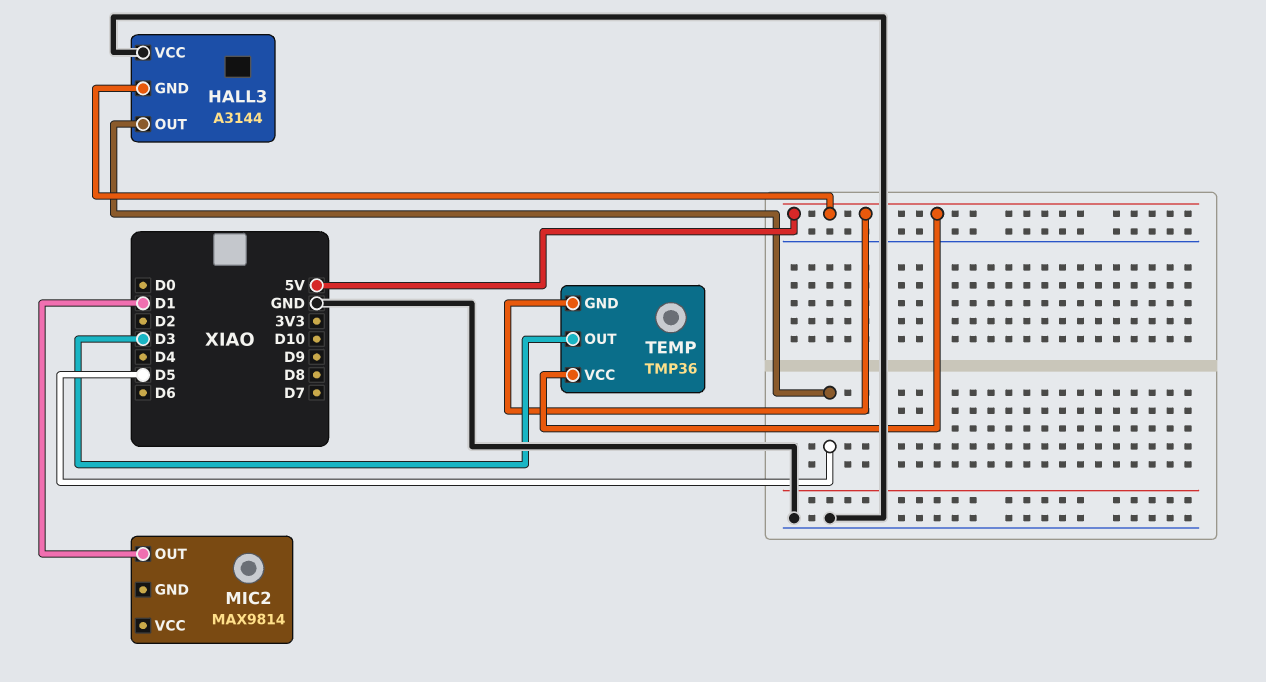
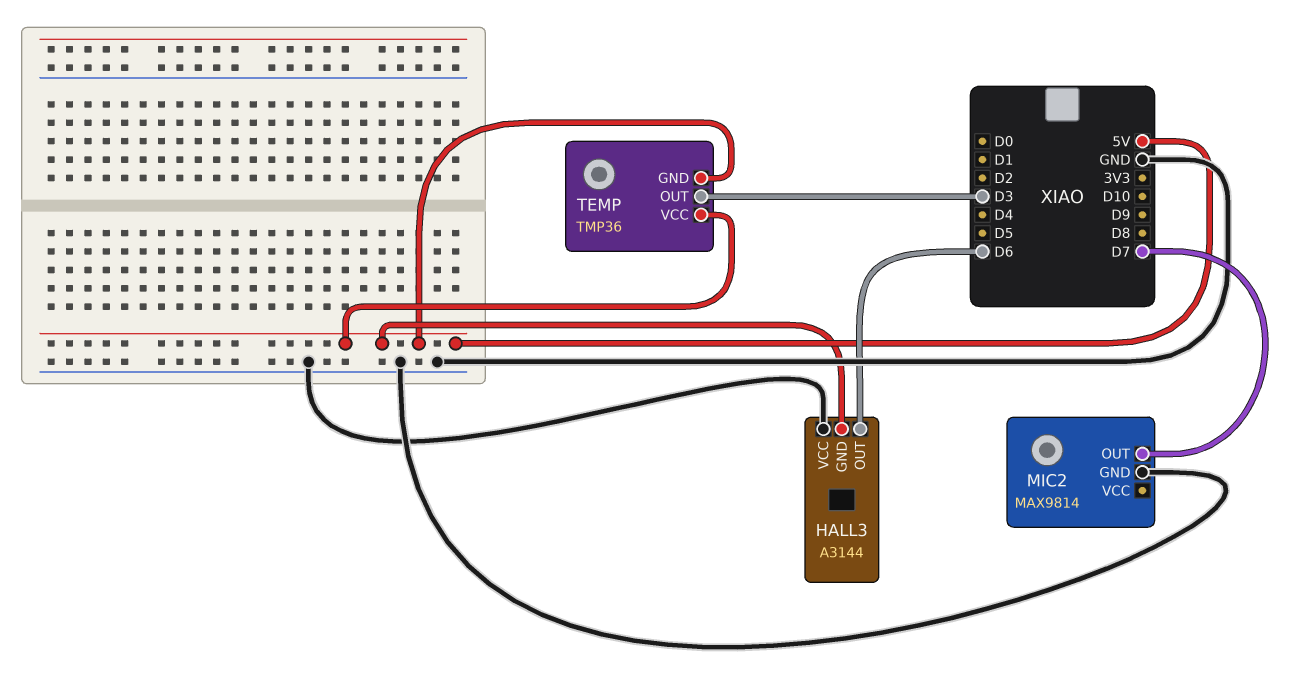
HALL3 pin OUT: D5 -> D6
MIC2 pin GND: none -> GND
MIC2 pin OUT: D1 -> D7

